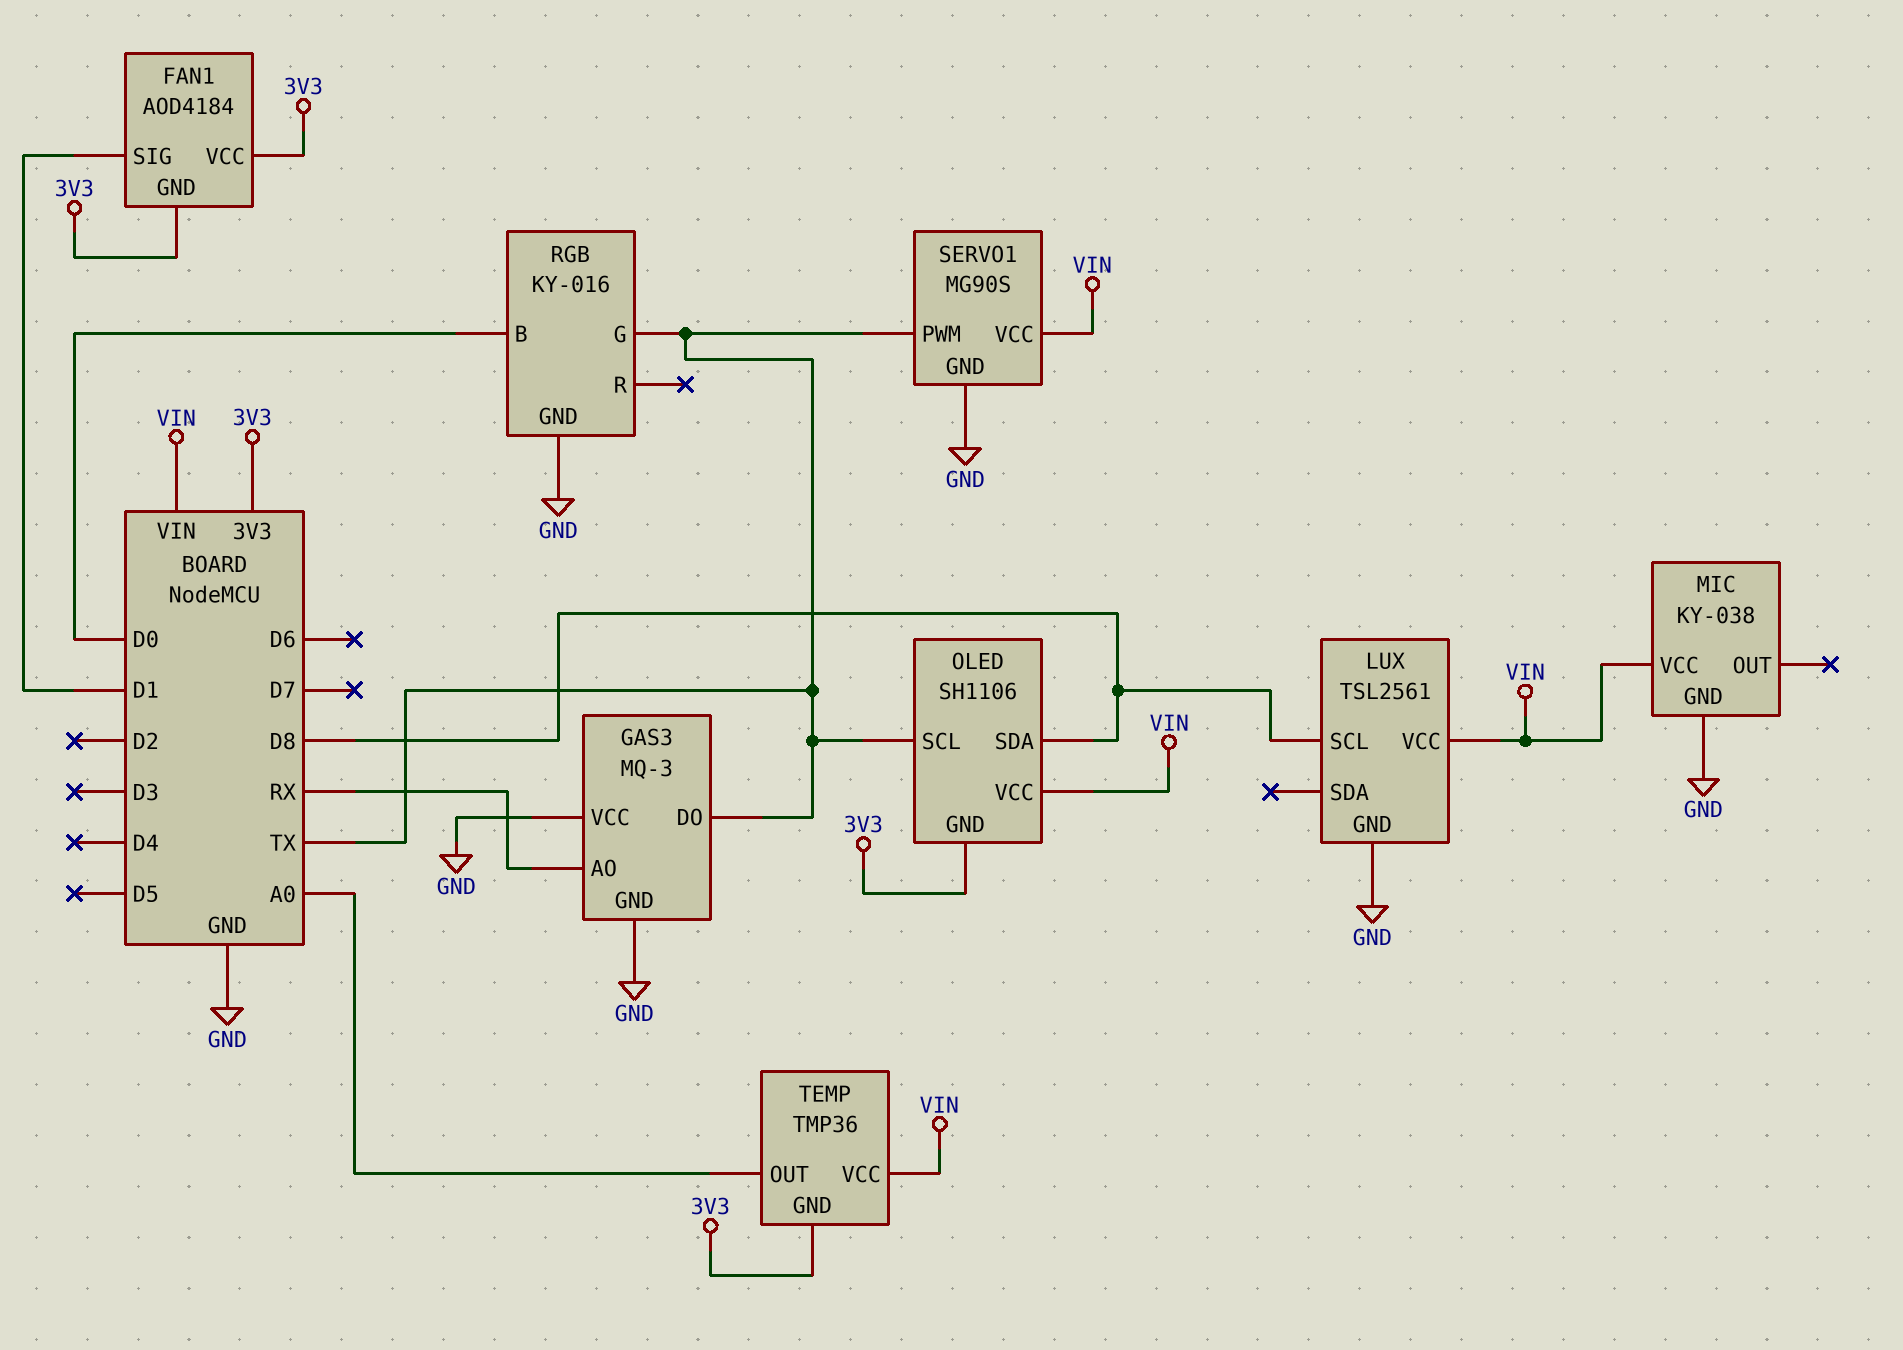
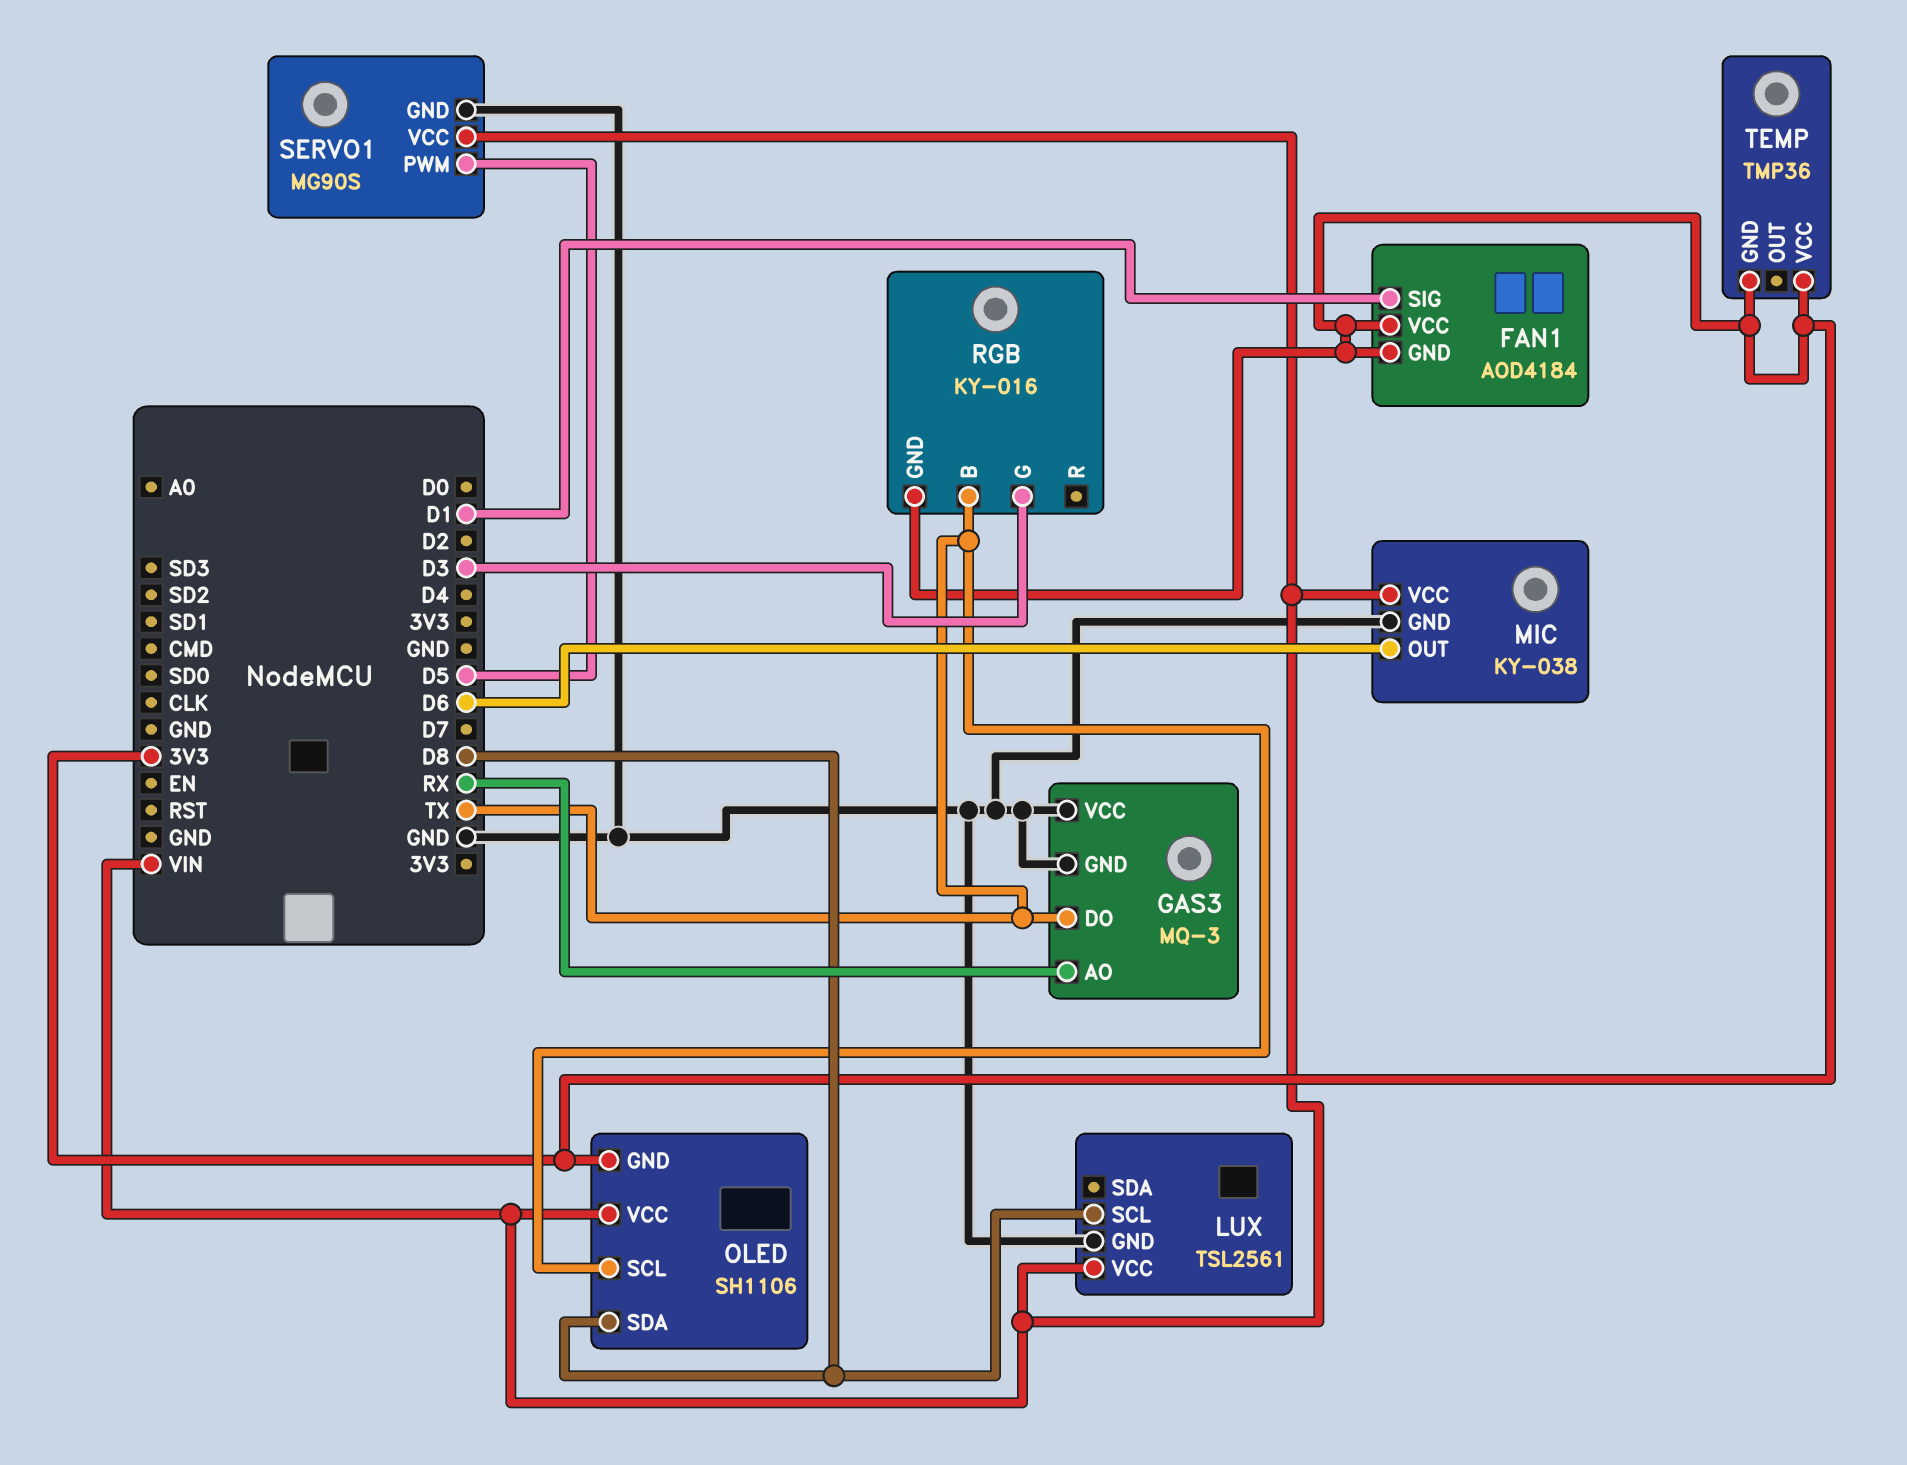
MIC pin OUT: none -> D6
RGB pin B: D0 -> TX
RGB pin G: TX -> D3
RGB pin GND: GND -> 3V3
SERVO1 pin PWM: TX -> D5
TEMP pin OUT: A0 -> none
TEMP pin VCC: VIN -> 3V3

